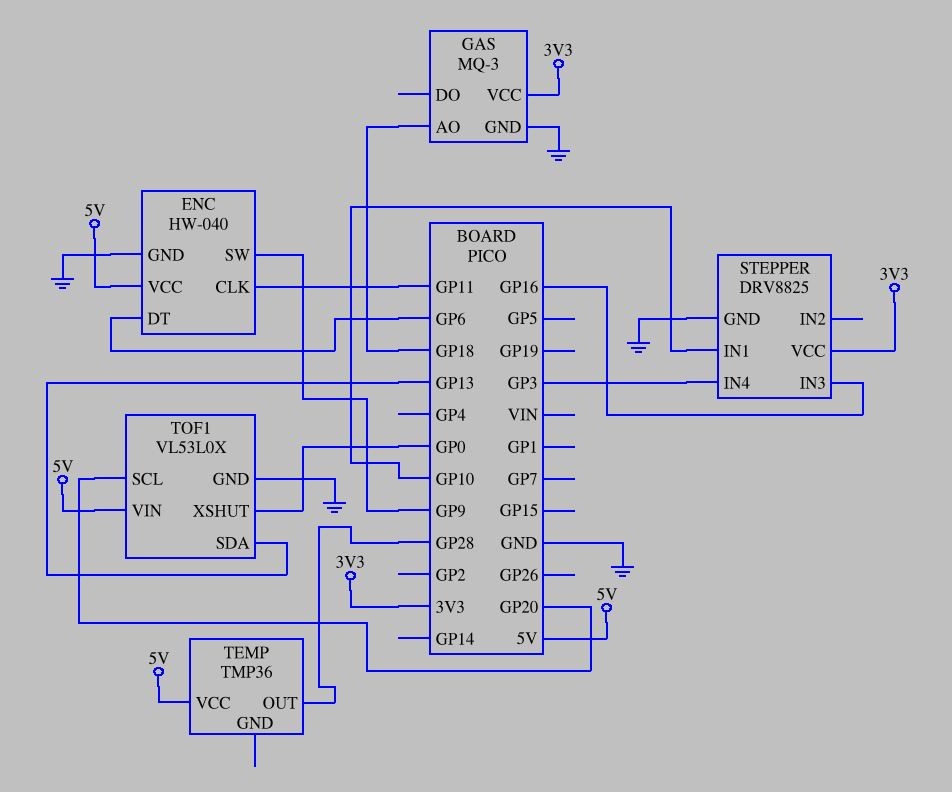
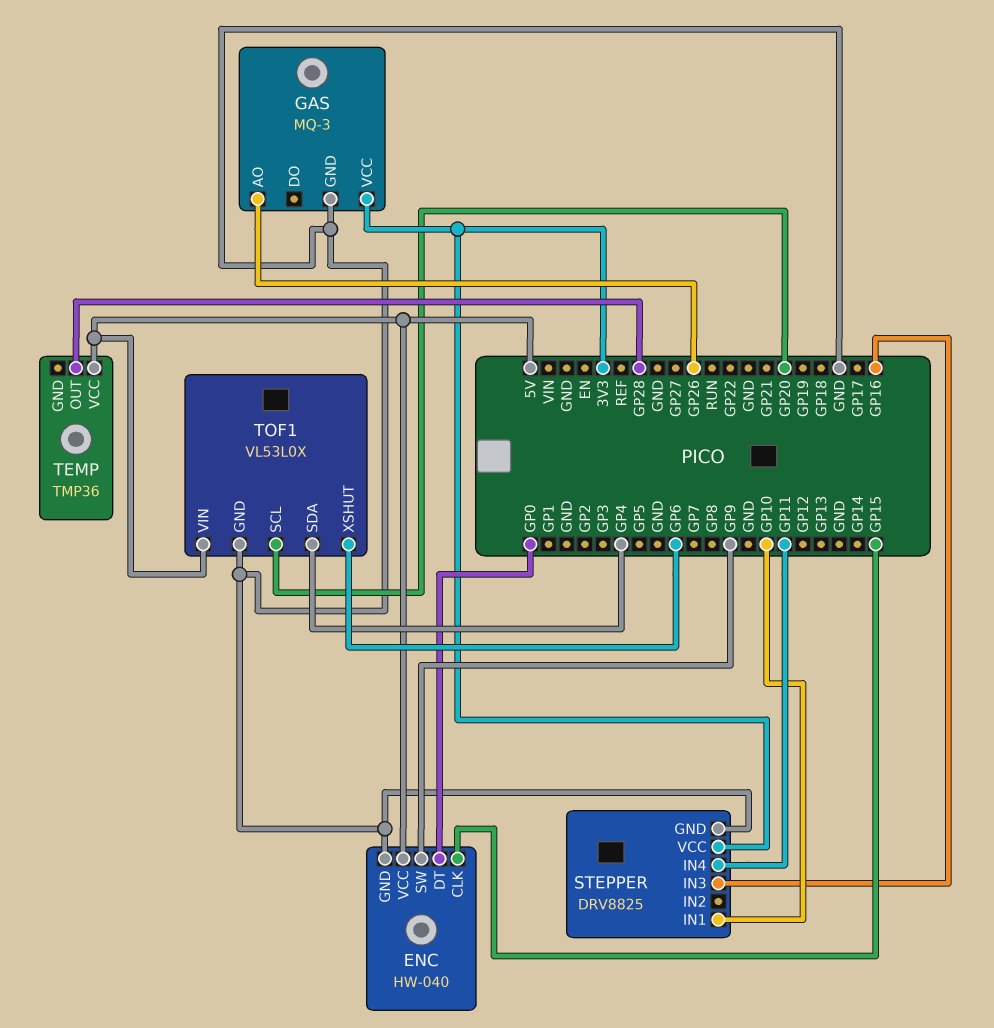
ENC pin CLK: GP11 -> GP15
ENC pin DT: GP6 -> GP0
GAS pin AO: GP18 -> GP26
STEPPER pin IN4: GP3 -> GP11
TOF1 pin SDA: GP13 -> GP4
TOF1 pin XSHUT: GP0 -> GP6

